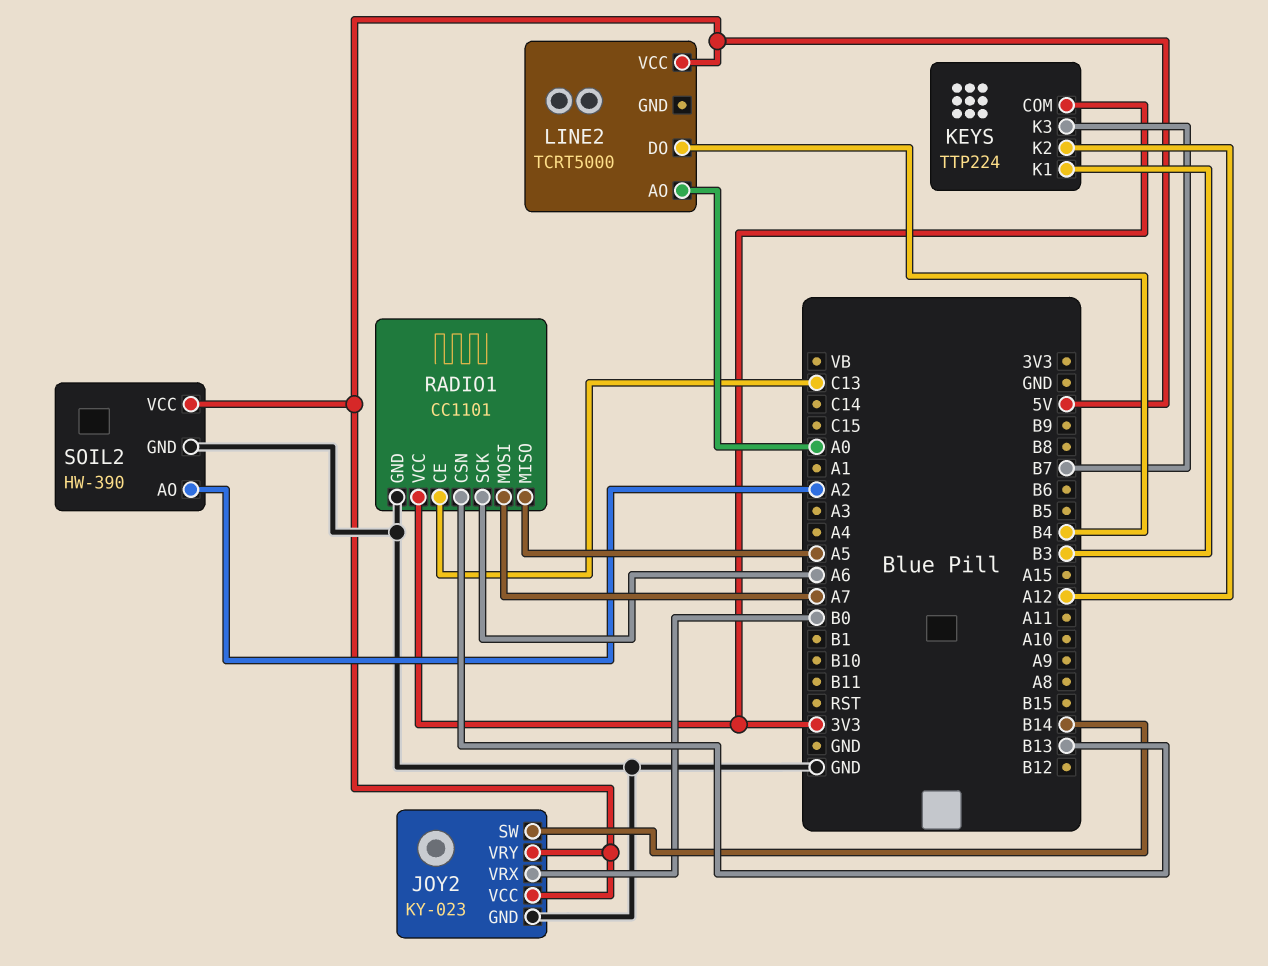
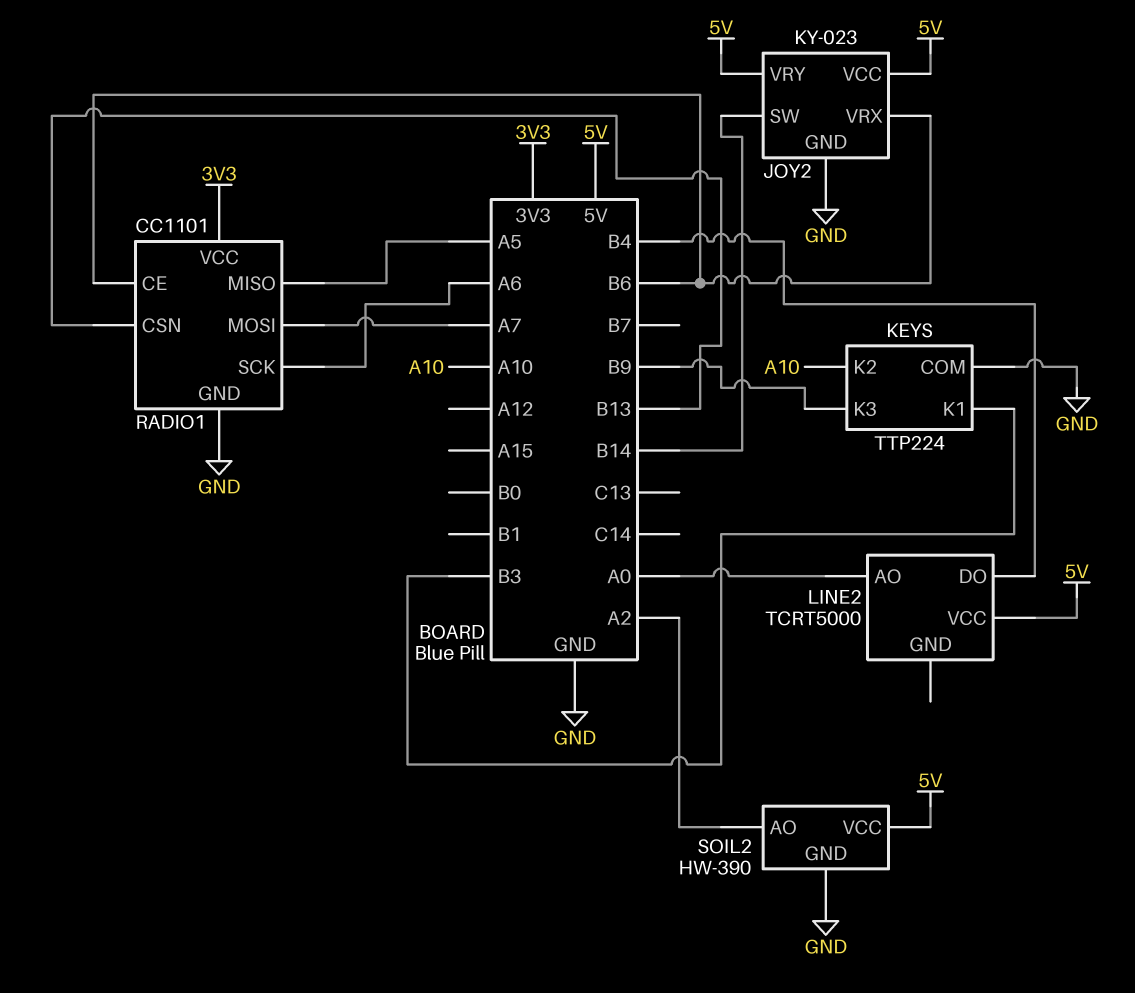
JOY2 pin VRX: B0 -> B6
KEYS pin COM: 3V3 -> GND
KEYS pin K2: A12 -> A10
KEYS pin K3: B7 -> B9
RADIO1 pin CE: C13 -> B6

